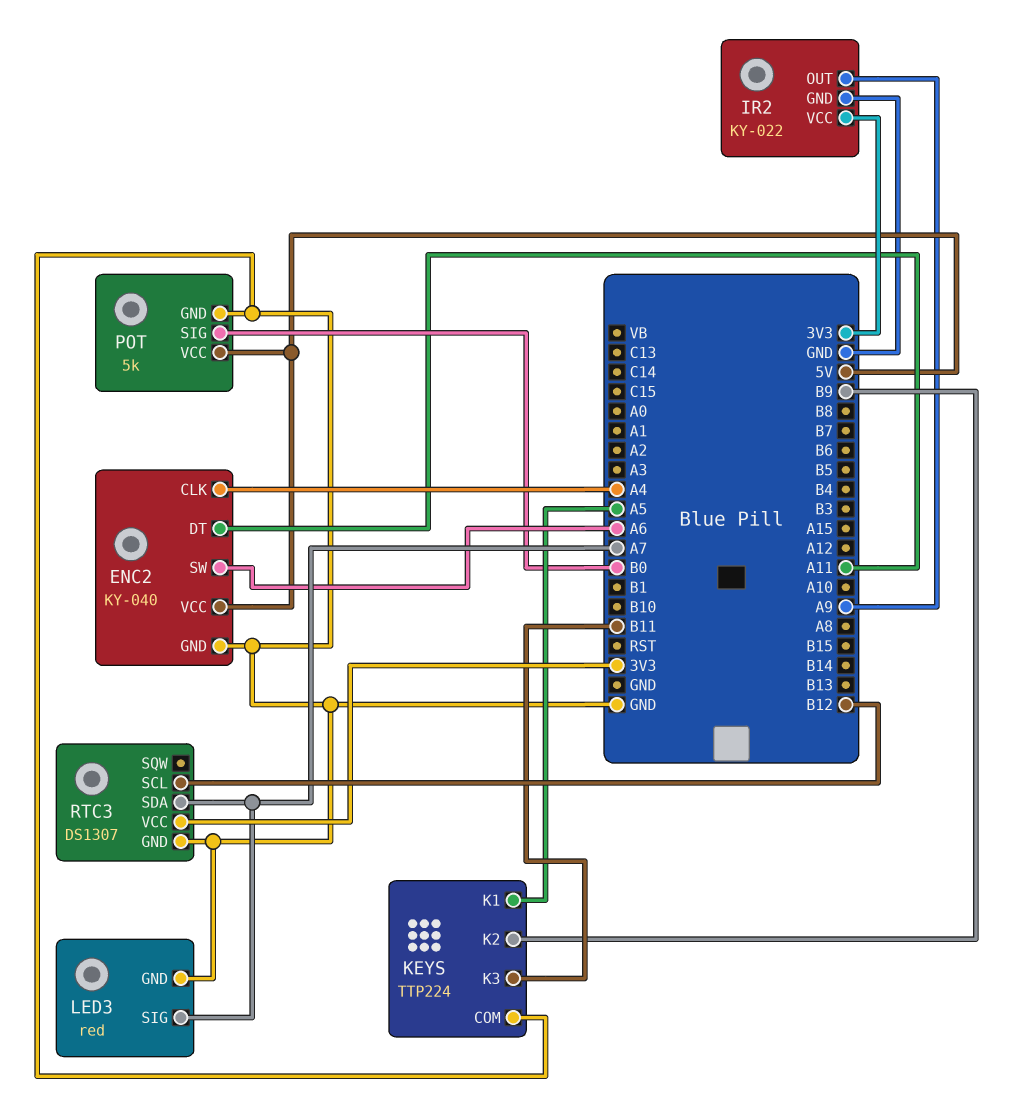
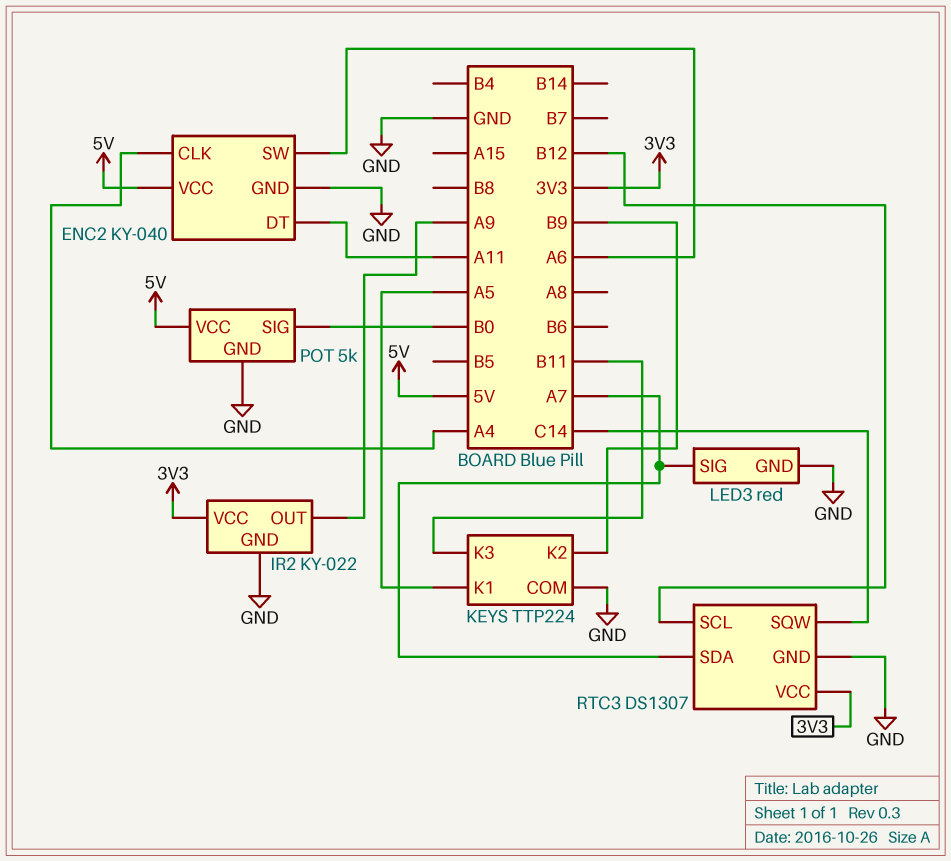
RTC3 pin SQW: none -> C14

